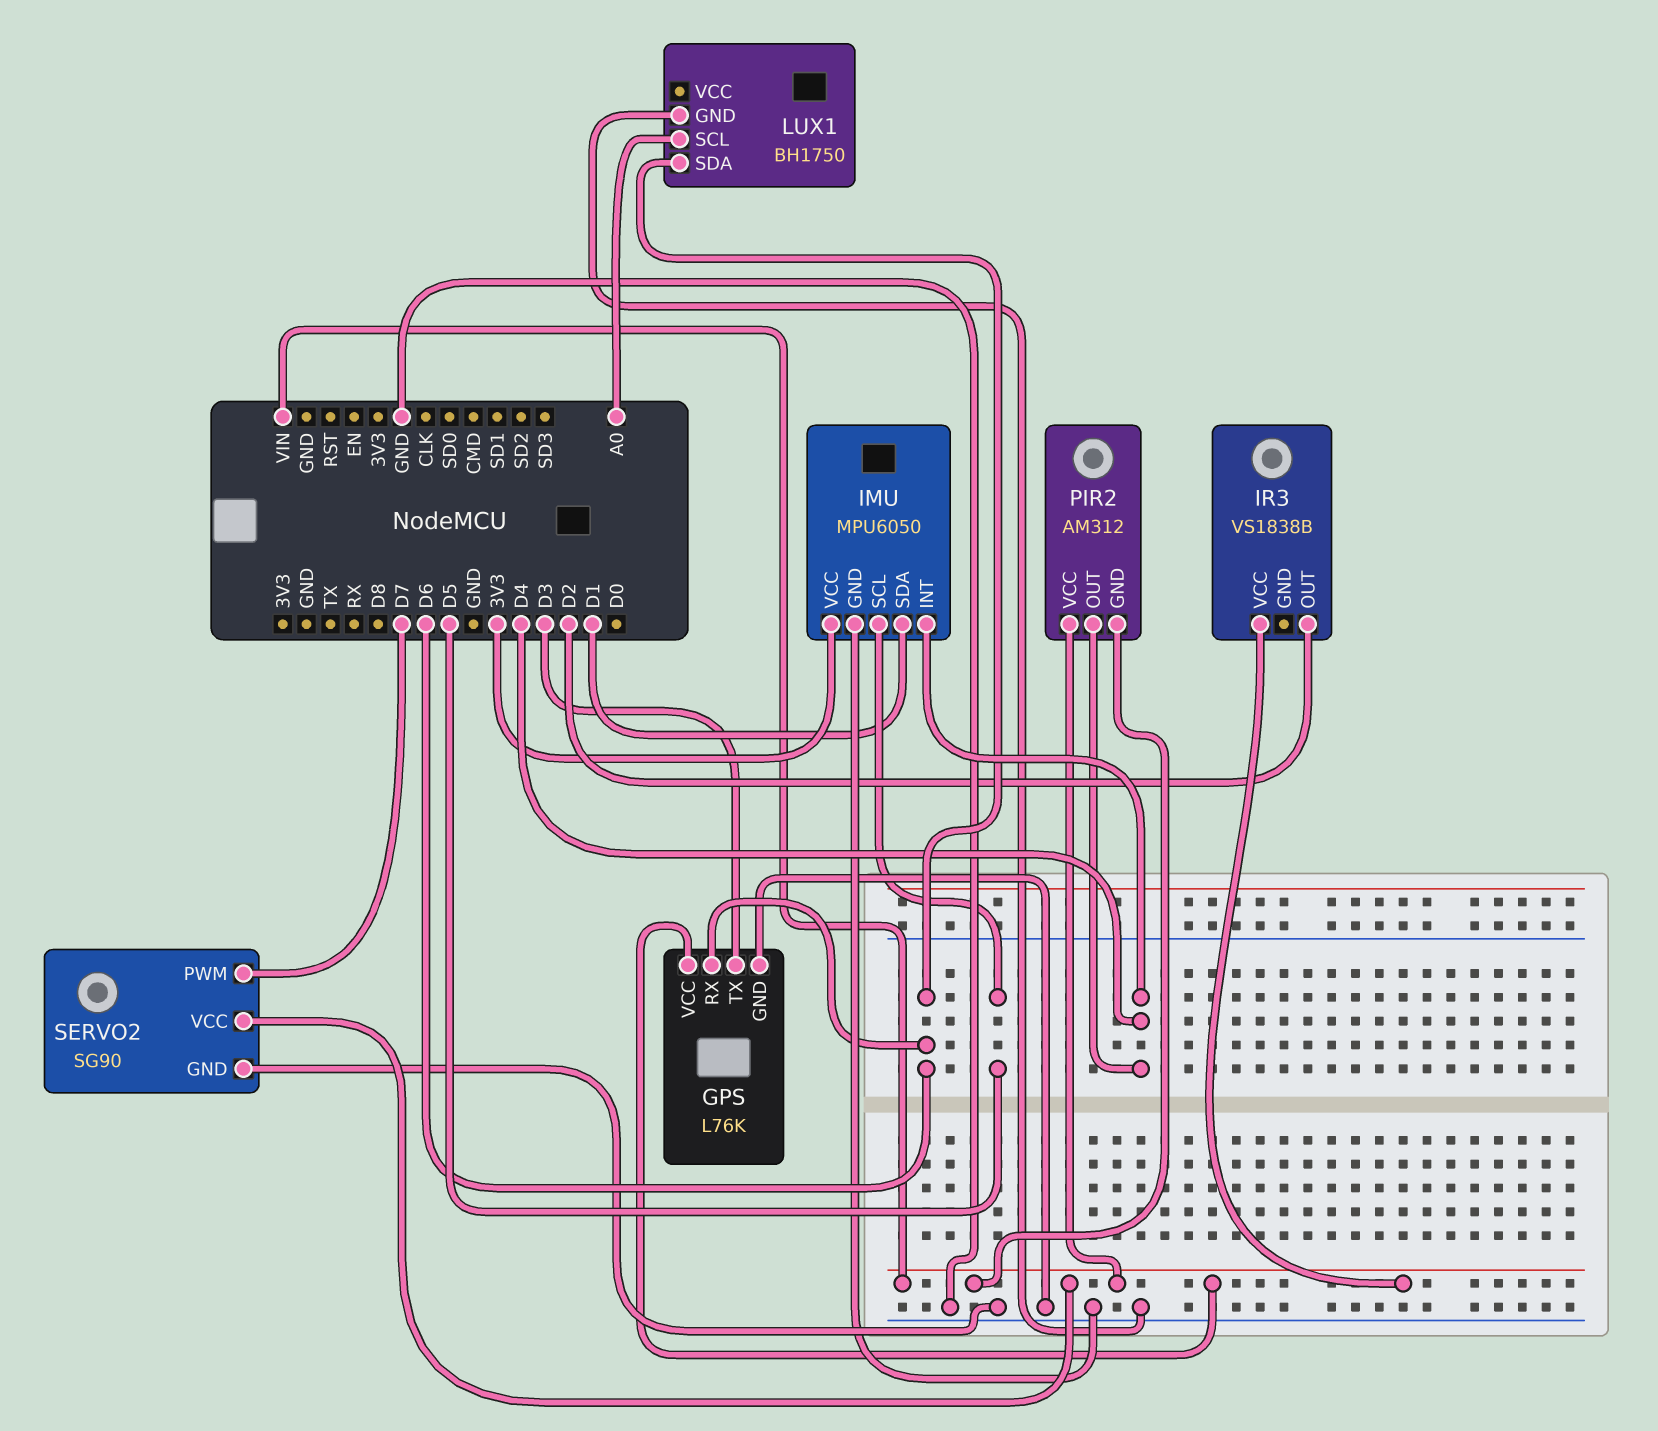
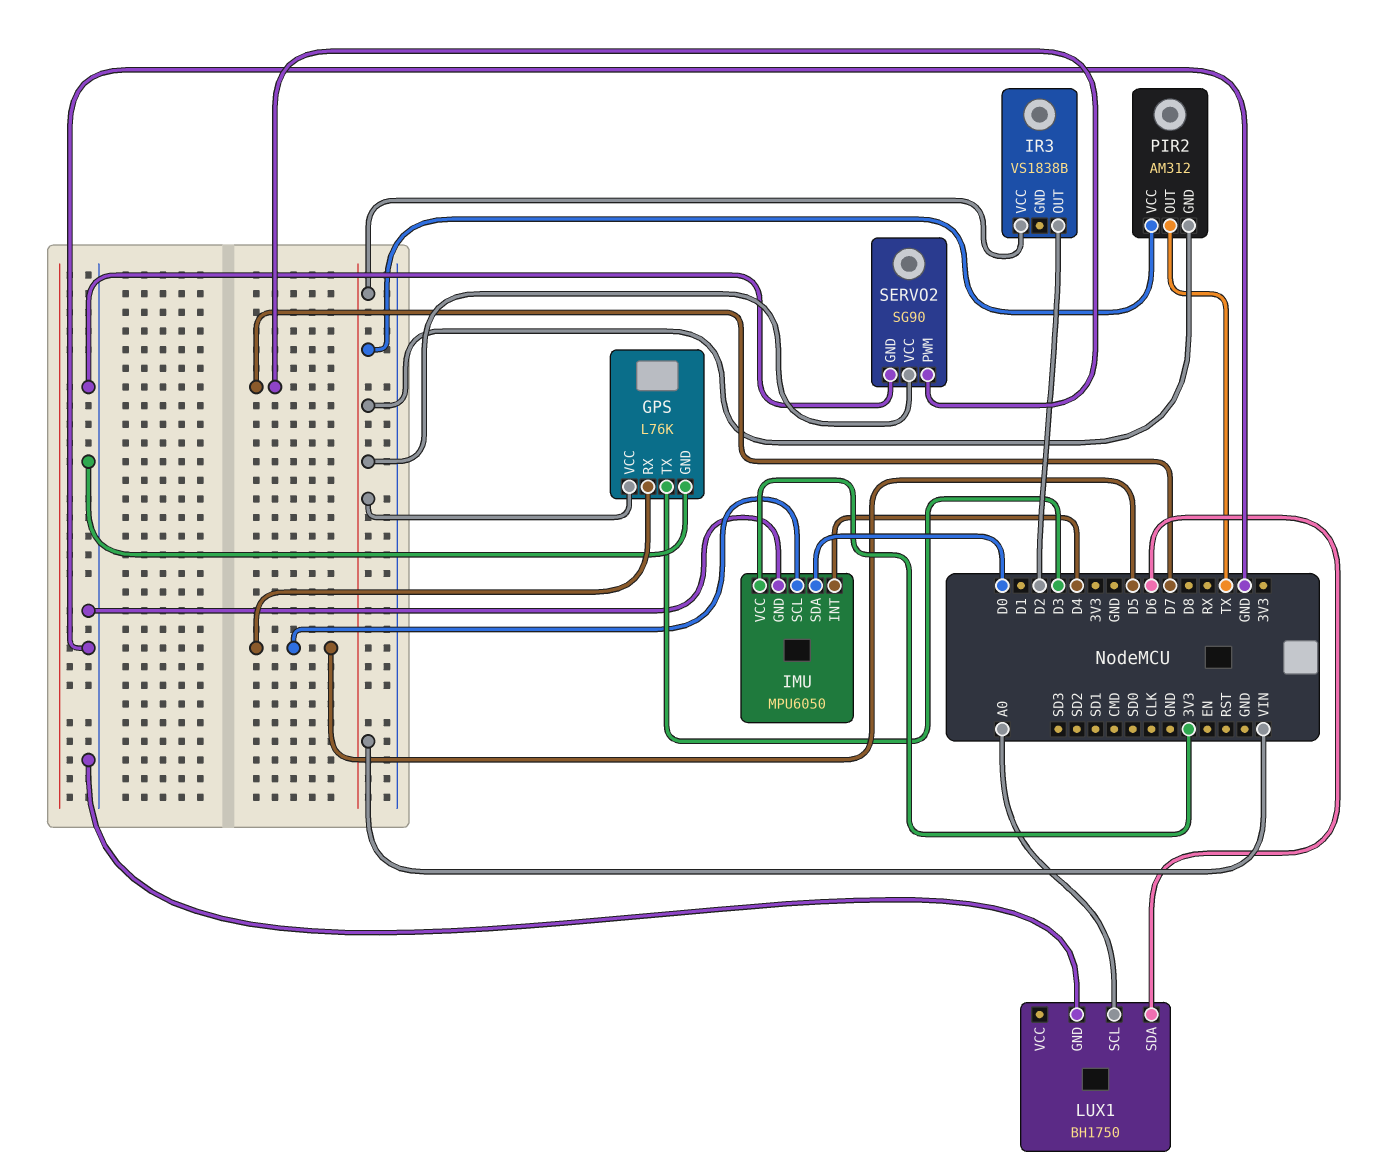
GPS pin RX: D6 -> D5
IMU pin SDA: D1 -> D0
PIR2 pin OUT: D4 -> TX

